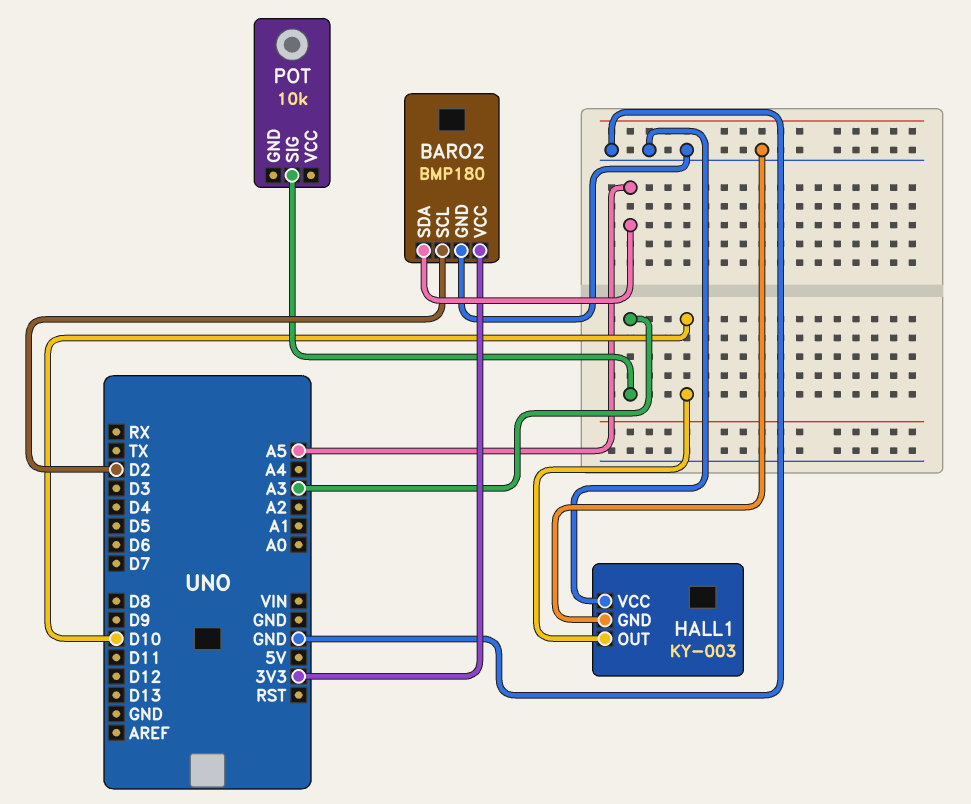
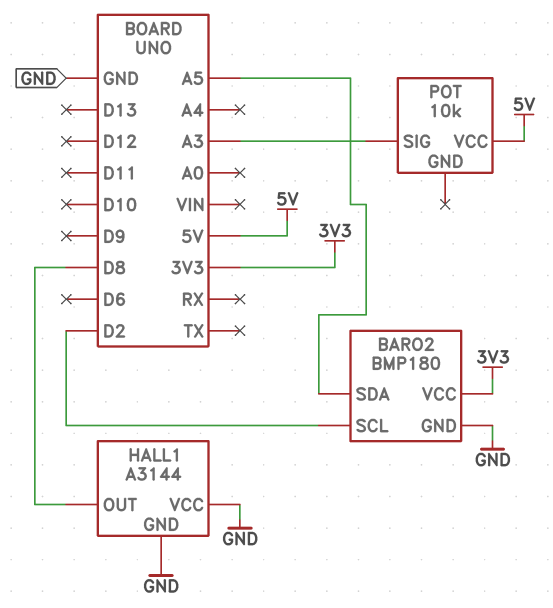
HALL1: KY-003 -> A3144
HALL1 pin OUT: D10 -> D8
POT pin VCC: none -> 5V

